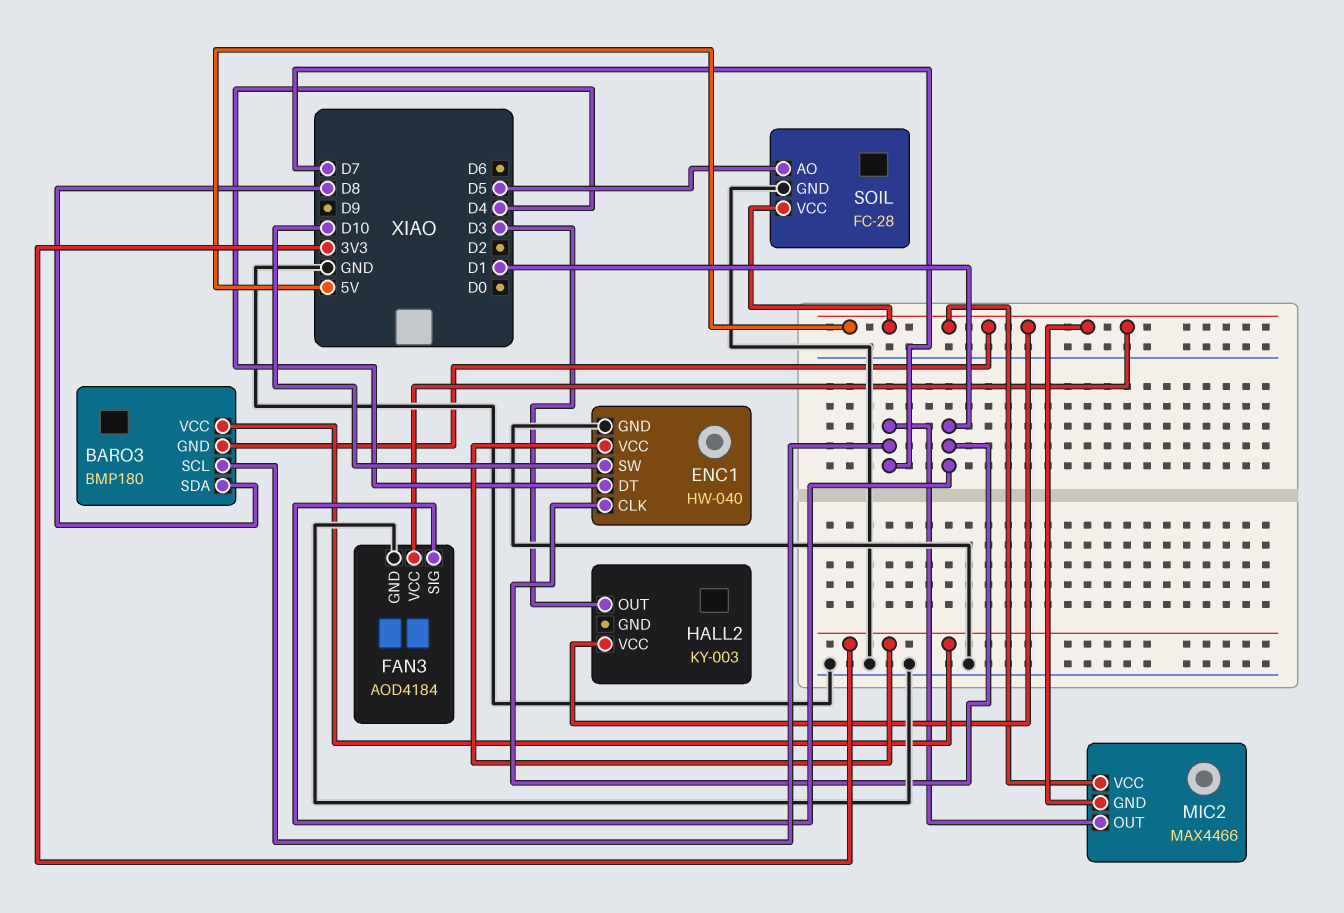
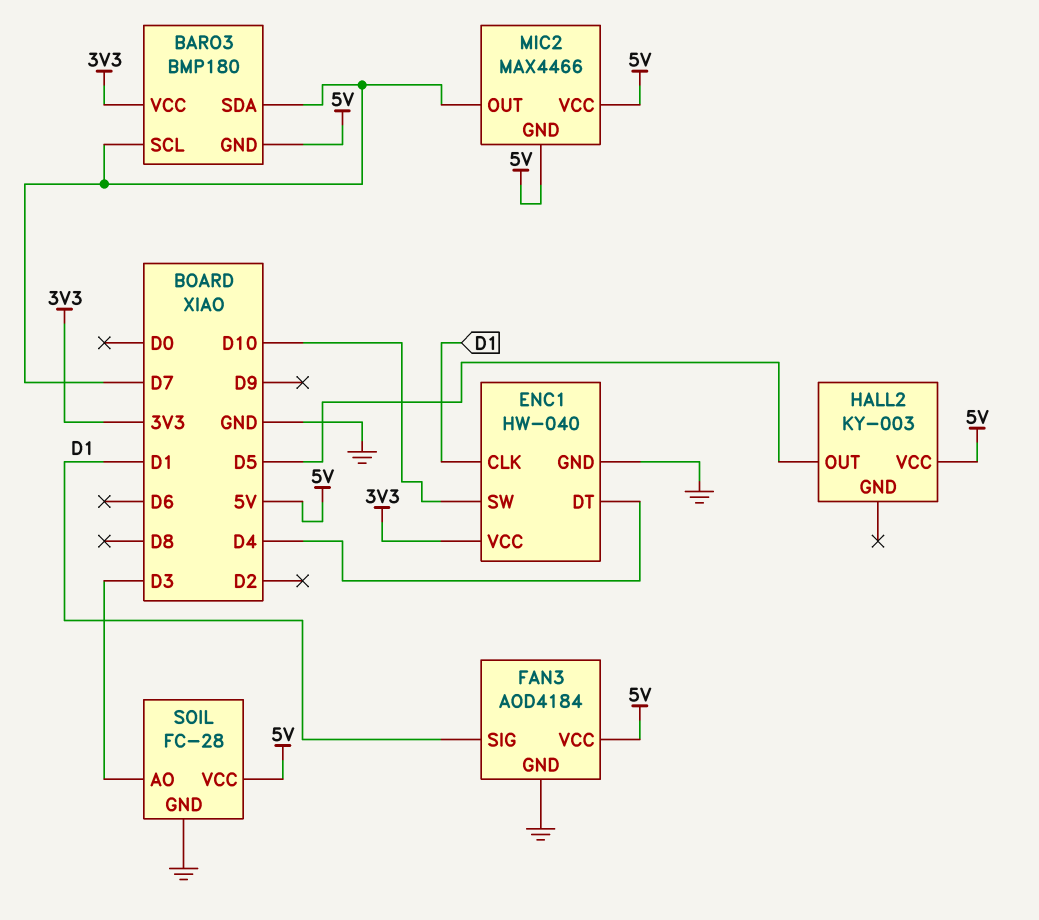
BARO3 pin SDA: D8 -> D7
HALL2 pin OUT: D3 -> D5
SOIL pin AO: D5 -> D3

